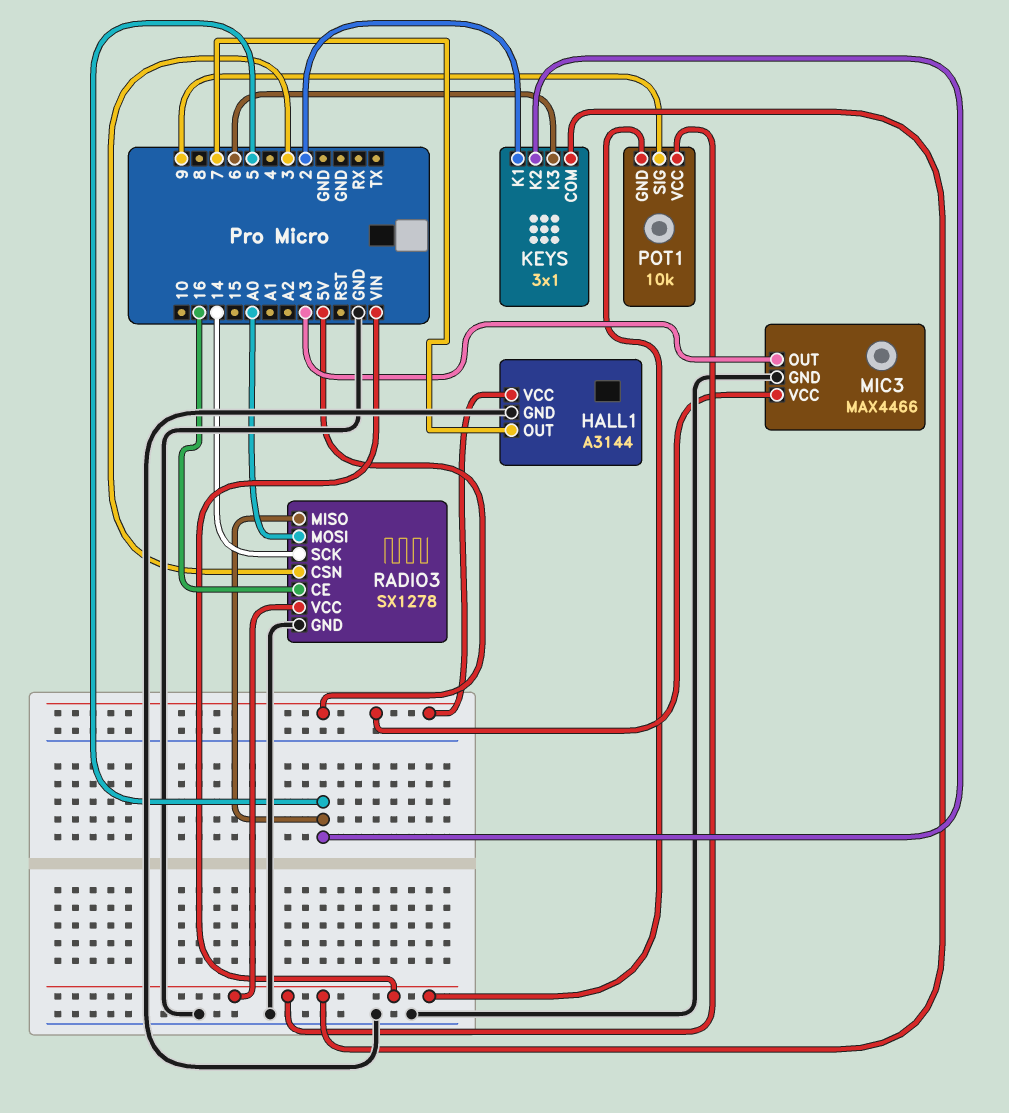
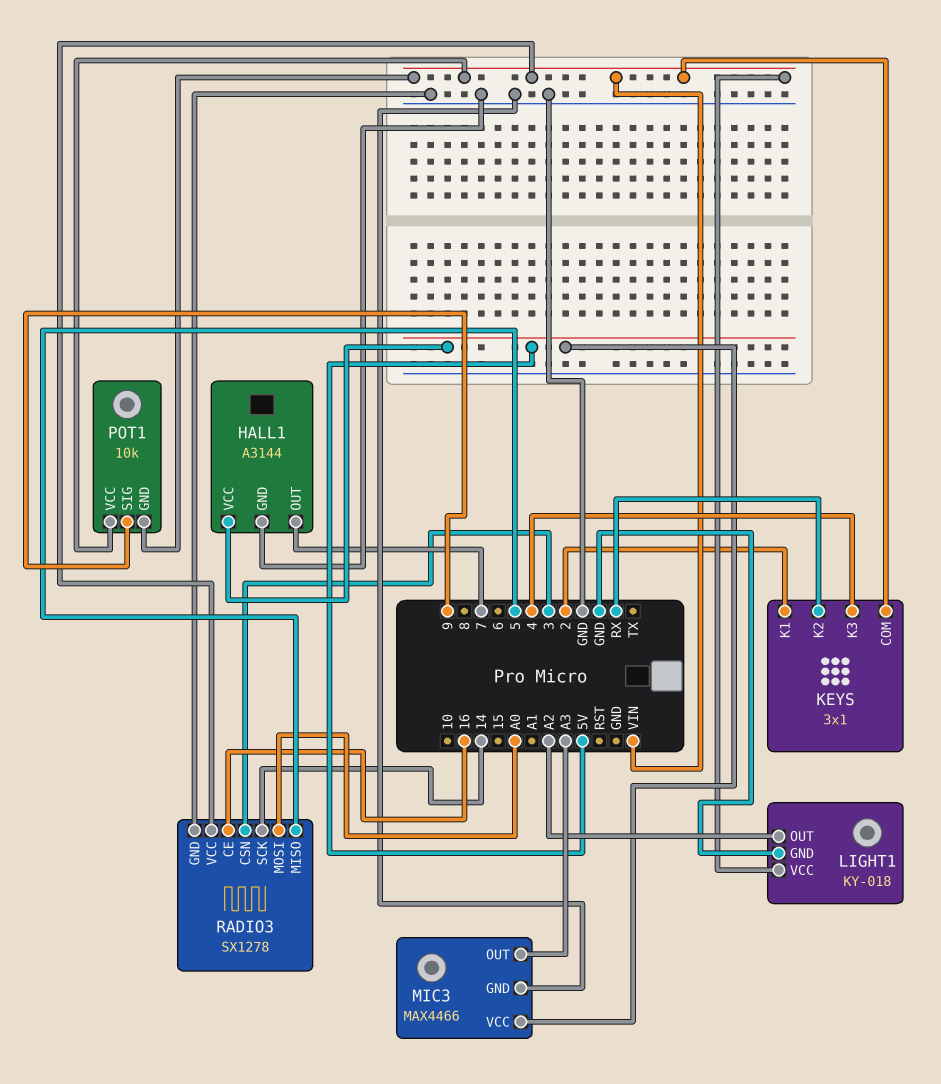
KEYS pin K2: 5 -> RX
KEYS pin K3: 6 -> 4
LIGHT1: none -> KY-018
LIGHT1 pin GND: none -> GND
LIGHT1 pin OUT: none -> A2
LIGHT1 pin VCC: none -> VIN

